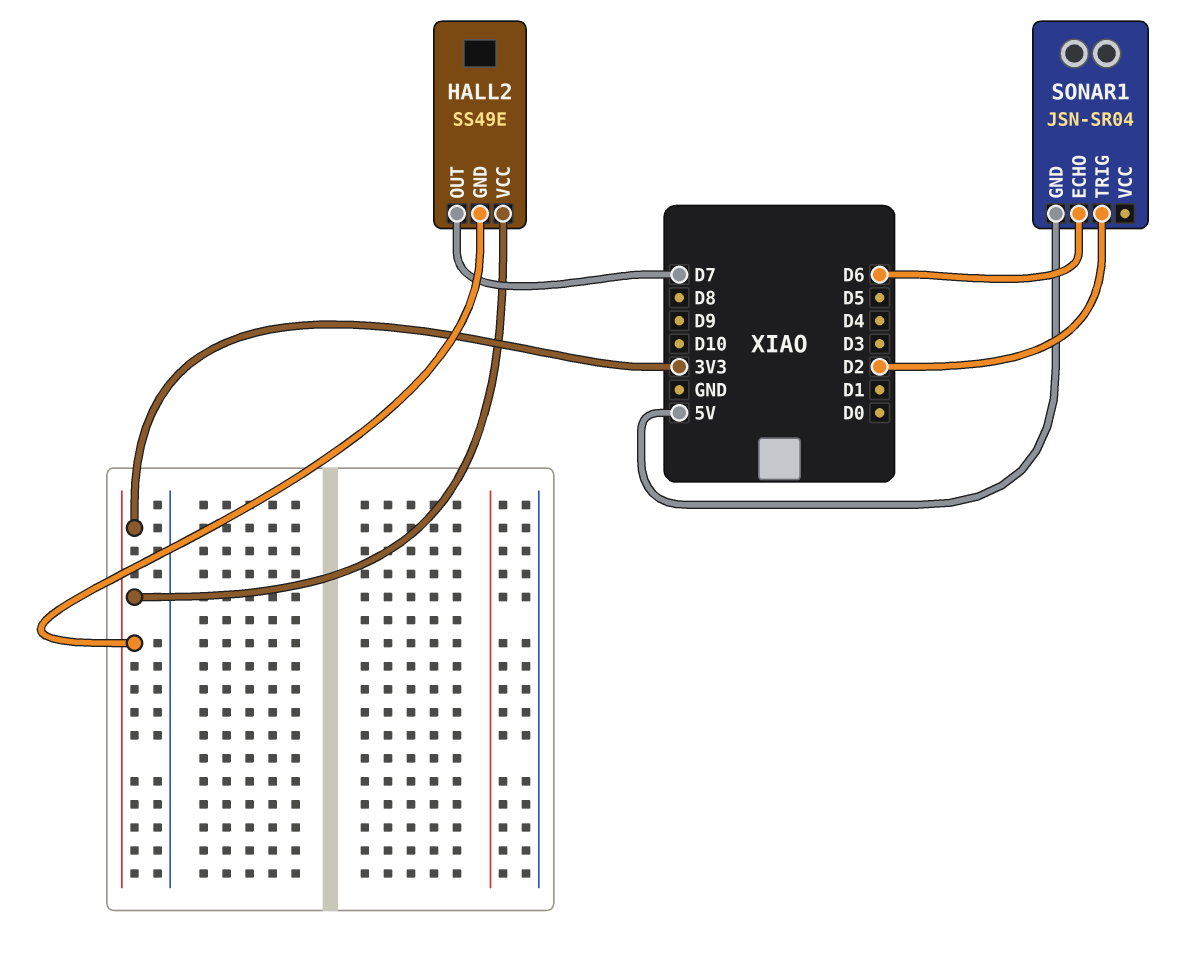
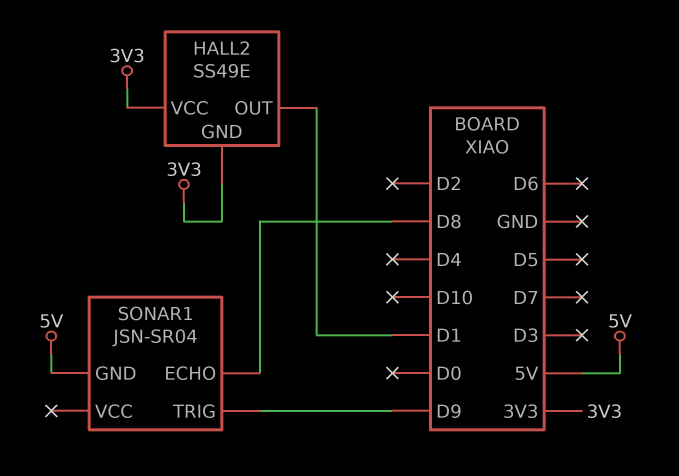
HALL2 pin OUT: D7 -> D1
SONAR1 pin ECHO: D6 -> D8
SONAR1 pin TRIG: D2 -> D9

